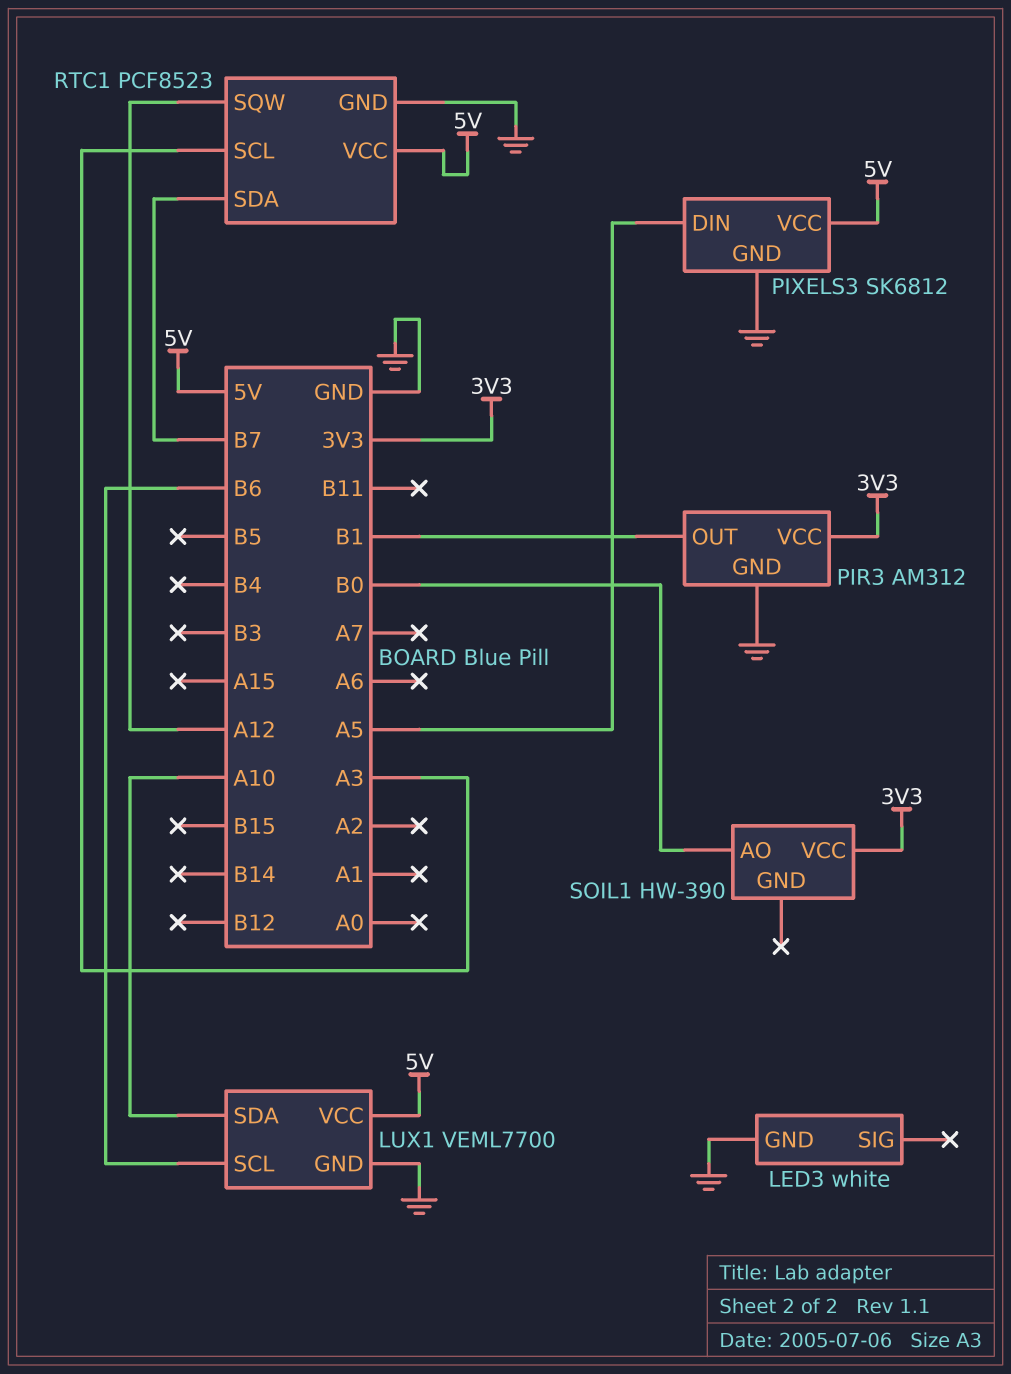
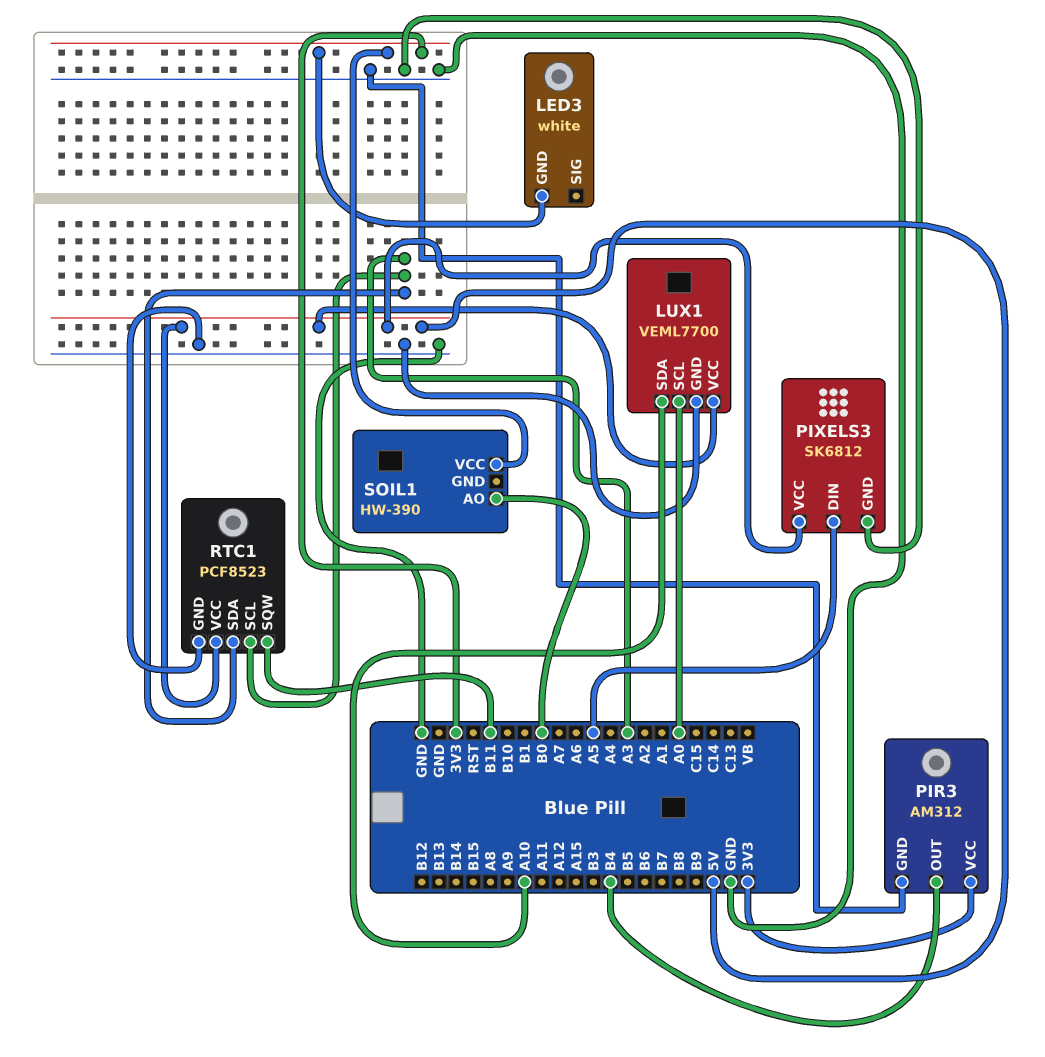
LED3 pin GND: GND -> 3V3
LUX1 pin SCL: B6 -> A0
PIR3 pin OUT: B1 -> B4
RTC1 pin SDA: B7 -> A3
RTC1 pin SQW: A12 -> B11

